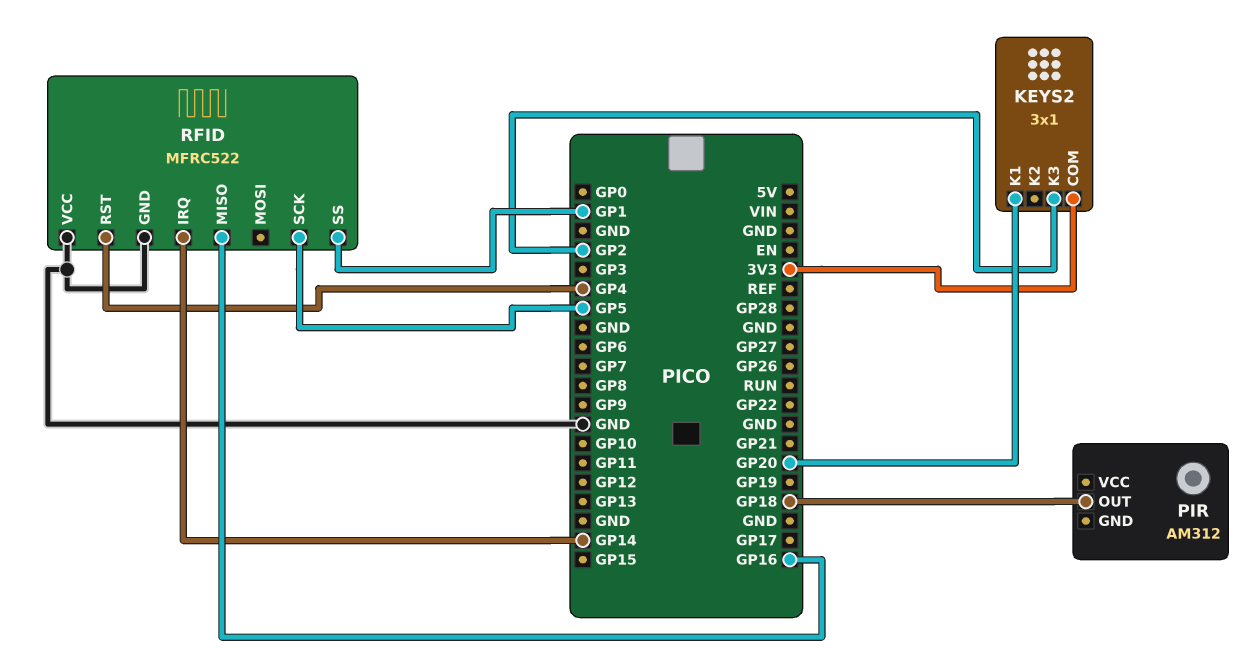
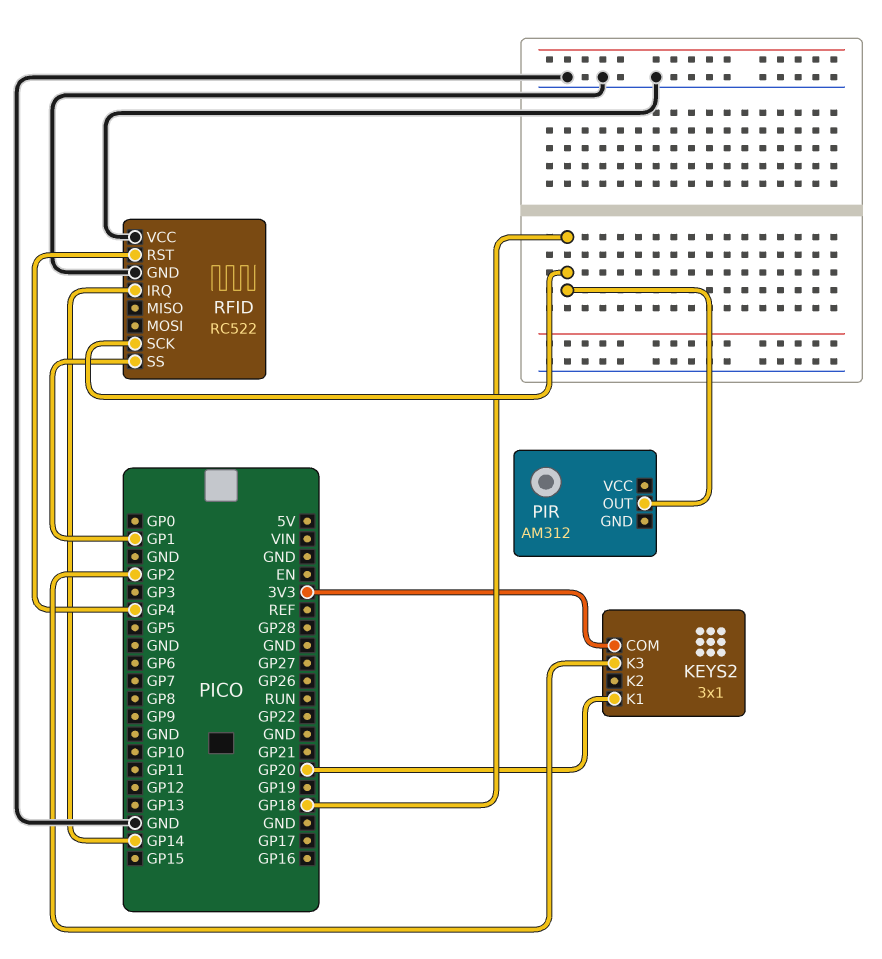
RFID: MFRC522 -> RC522
RFID pin MISO: GP16 -> none
RFID pin SCK: GP5 -> GP18

